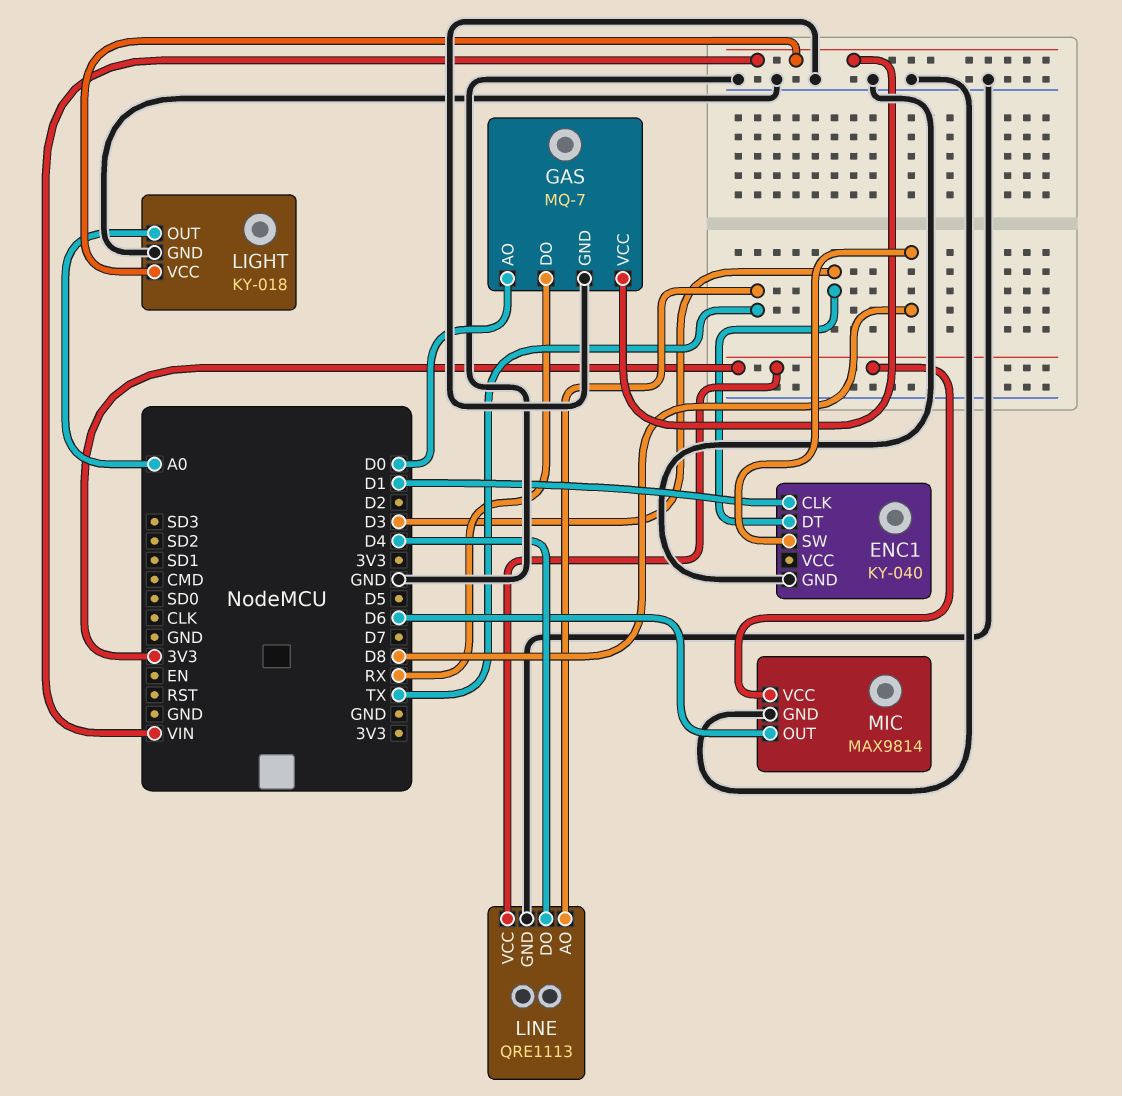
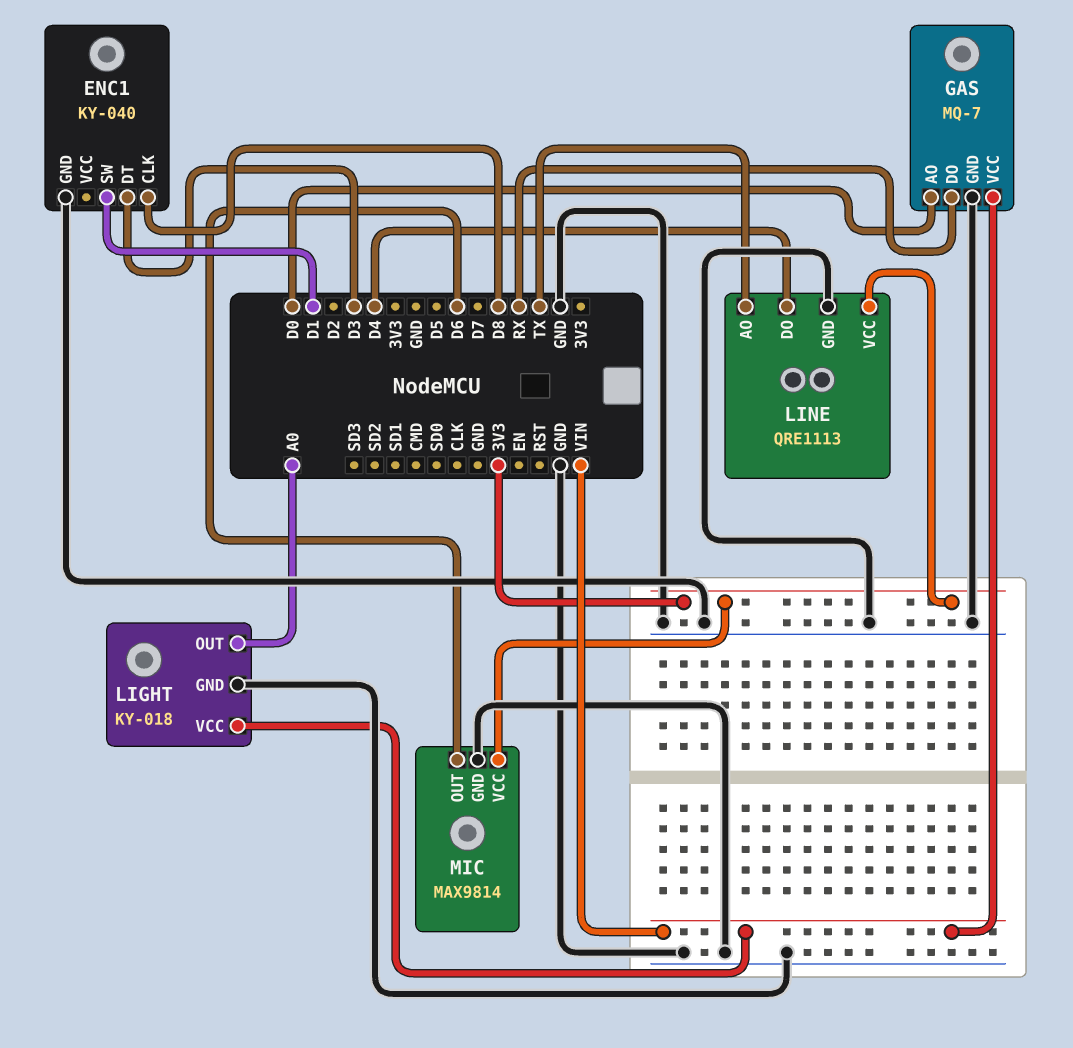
ENC1 pin CLK: D1 -> D8
ENC1 pin SW: D8 -> D1

